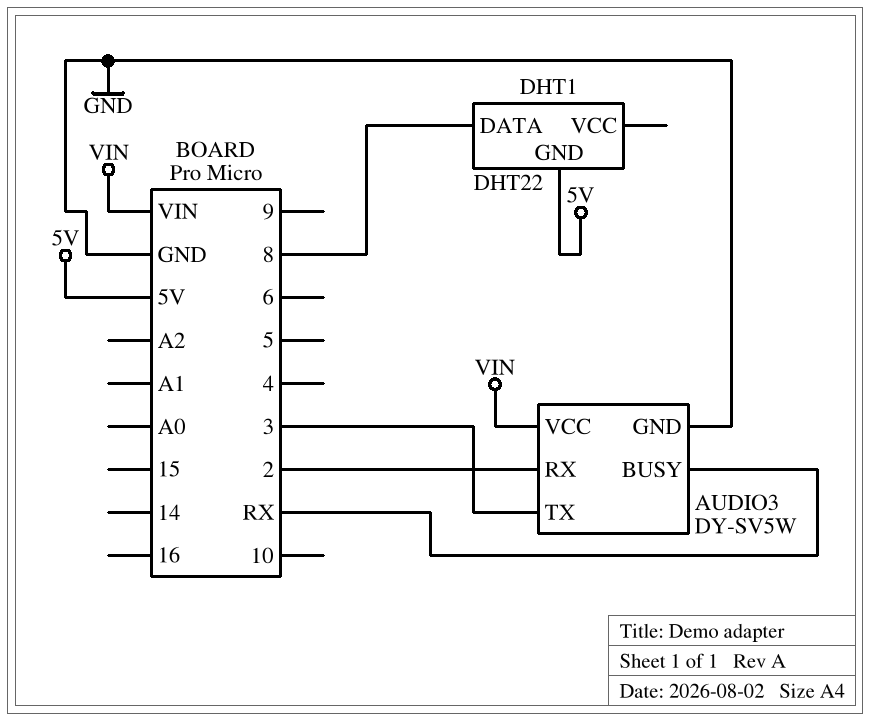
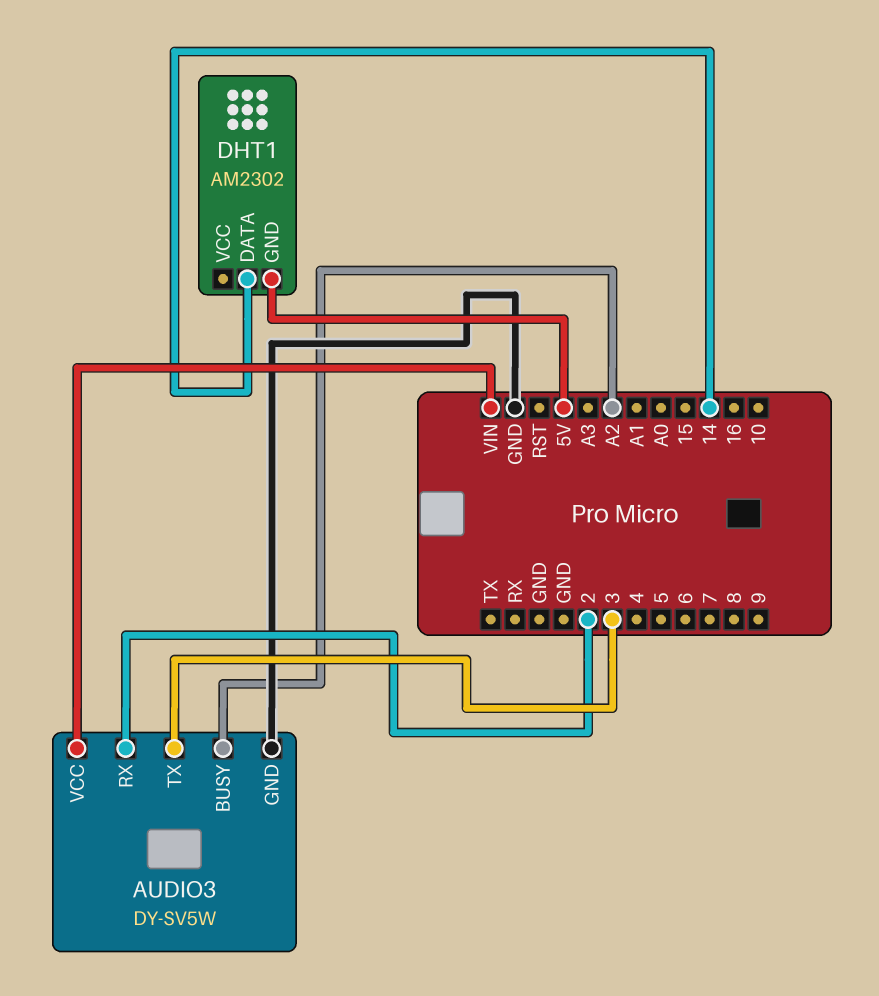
AUDIO3 pin BUSY: RX -> A2
DHT1: DHT22 -> AM2302
DHT1 pin DATA: 8 -> 14

